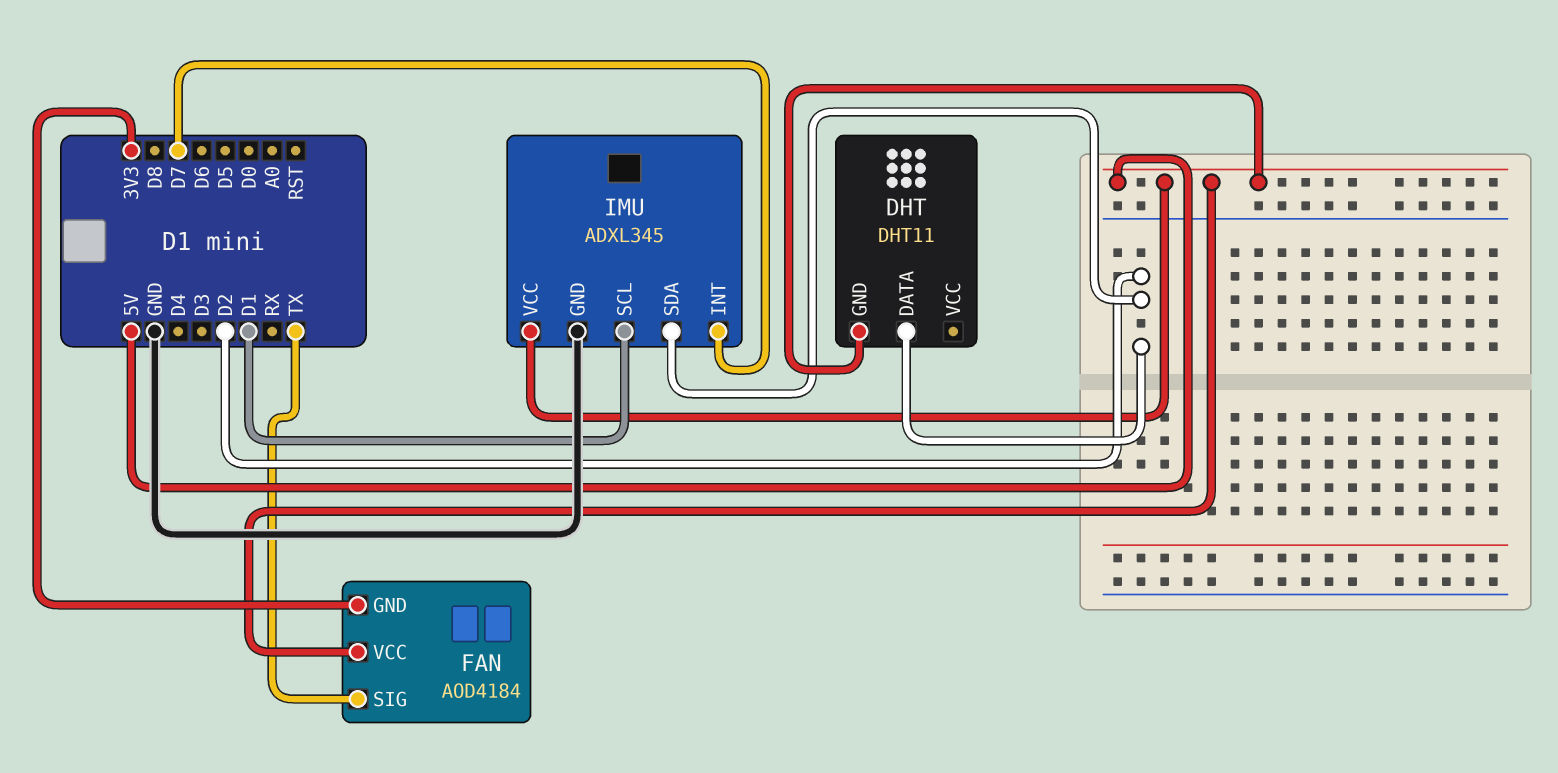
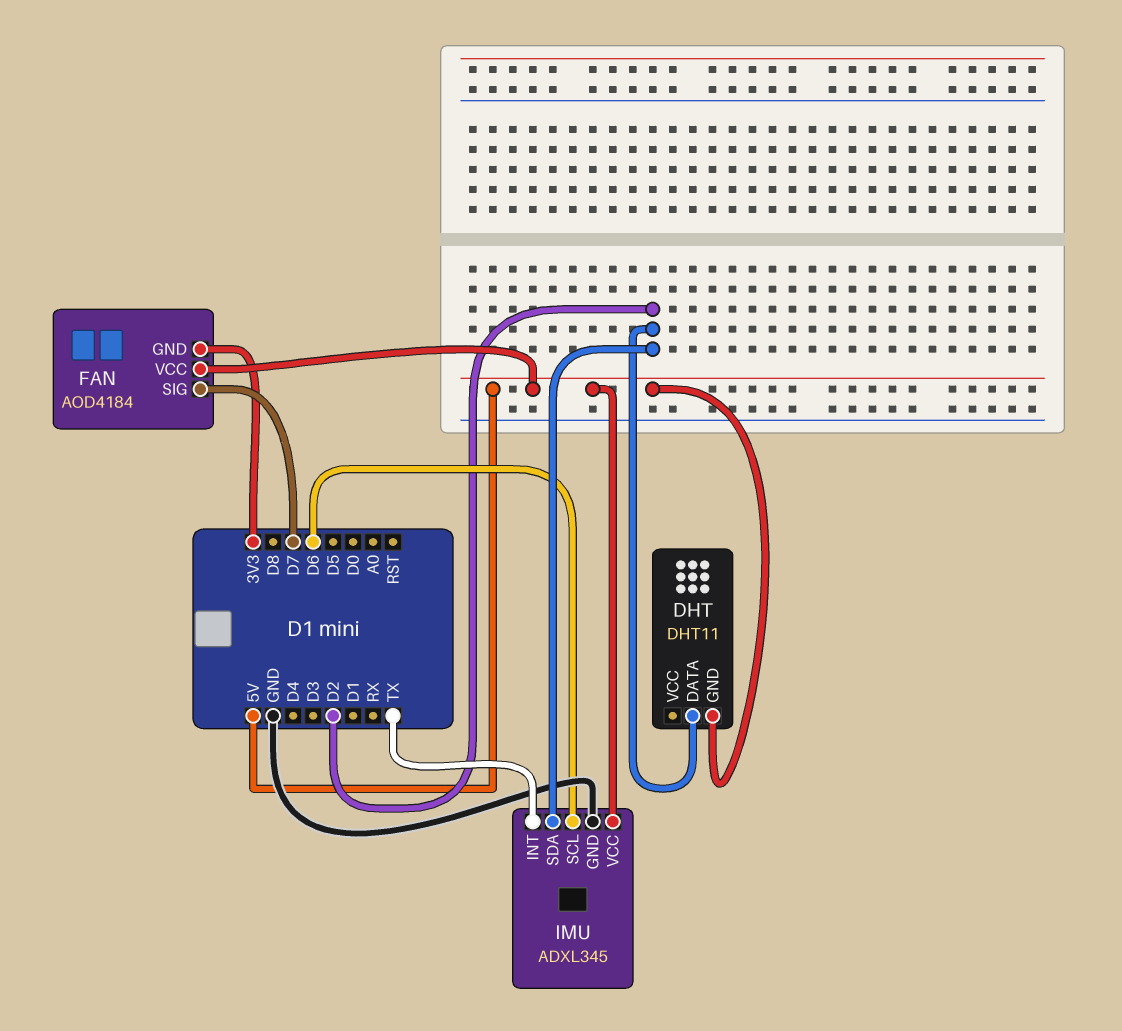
FAN pin SIG: TX -> D7
IMU pin INT: D7 -> TX
IMU pin SCL: D1 -> D6

